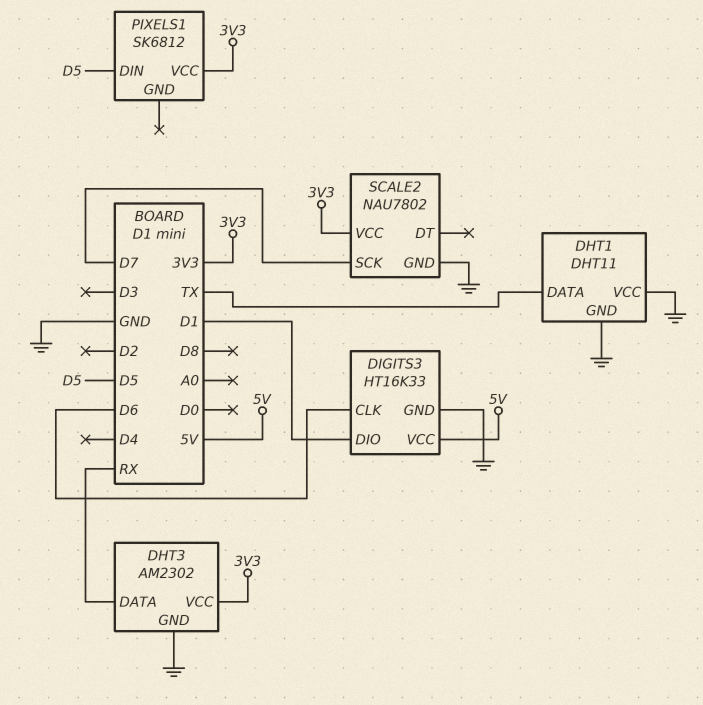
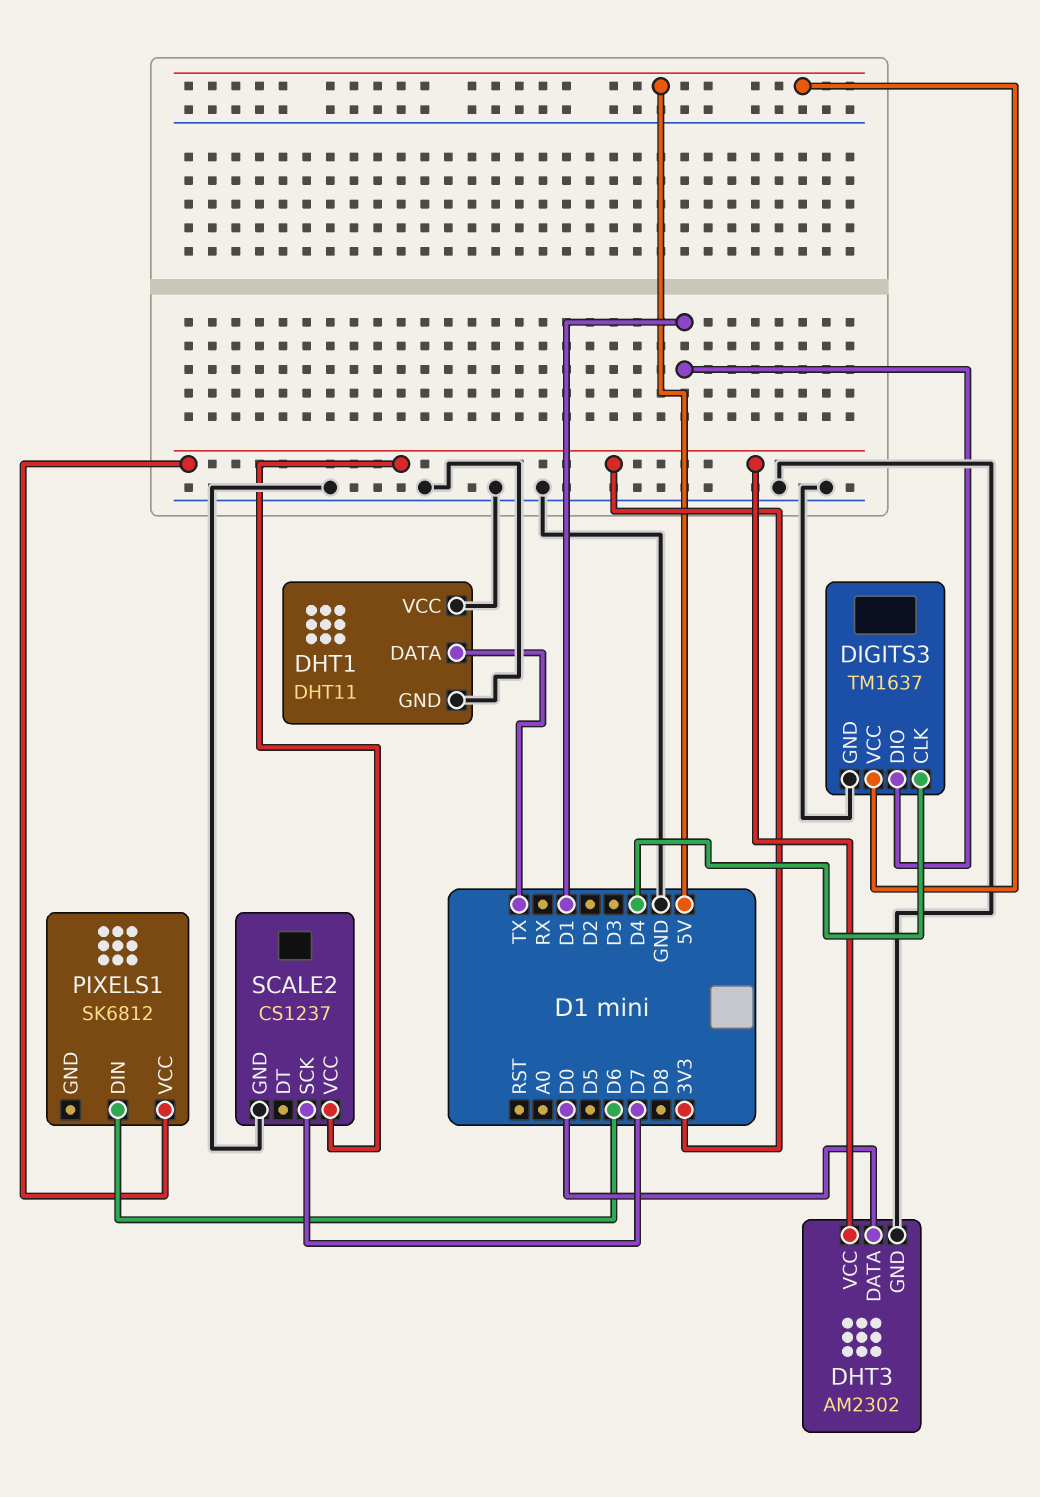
DHT3 pin DATA: RX -> D0
DIGITS3: HT16K33 -> TM1637
DIGITS3 pin CLK: D6 -> D4
PIXELS1 pin DIN: D5 -> D6
SCALE2: NAU7802 -> CS1237

